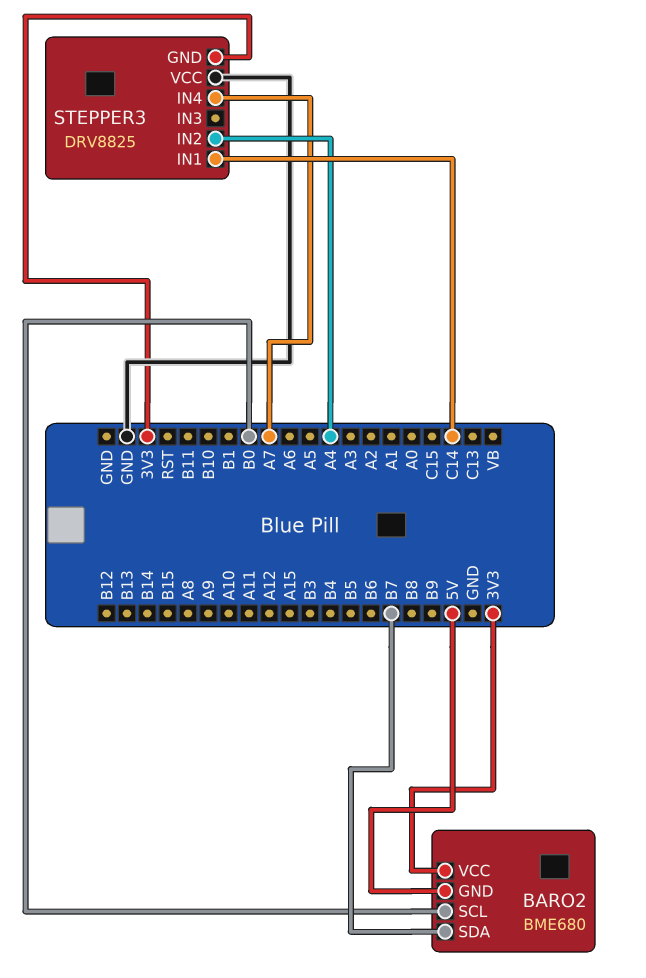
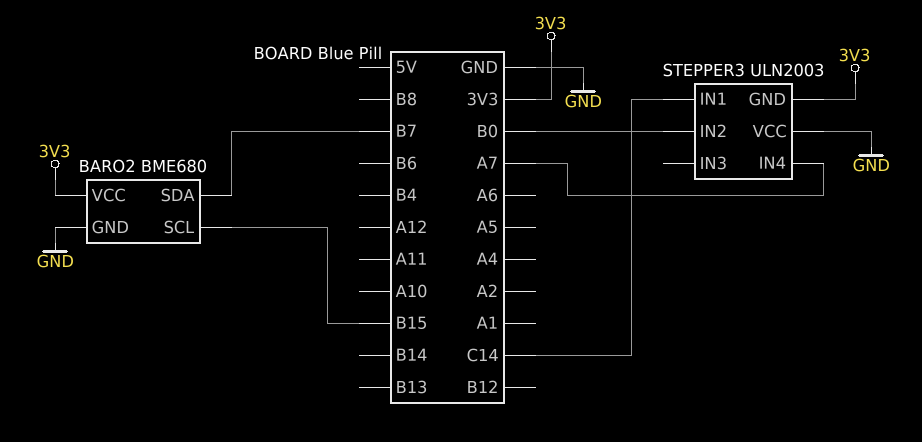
BARO2 pin GND: 5V -> GND
BARO2 pin SCL: B0 -> B15
STEPPER3: DRV8825 -> ULN2003
STEPPER3 pin IN2: A4 -> B0

